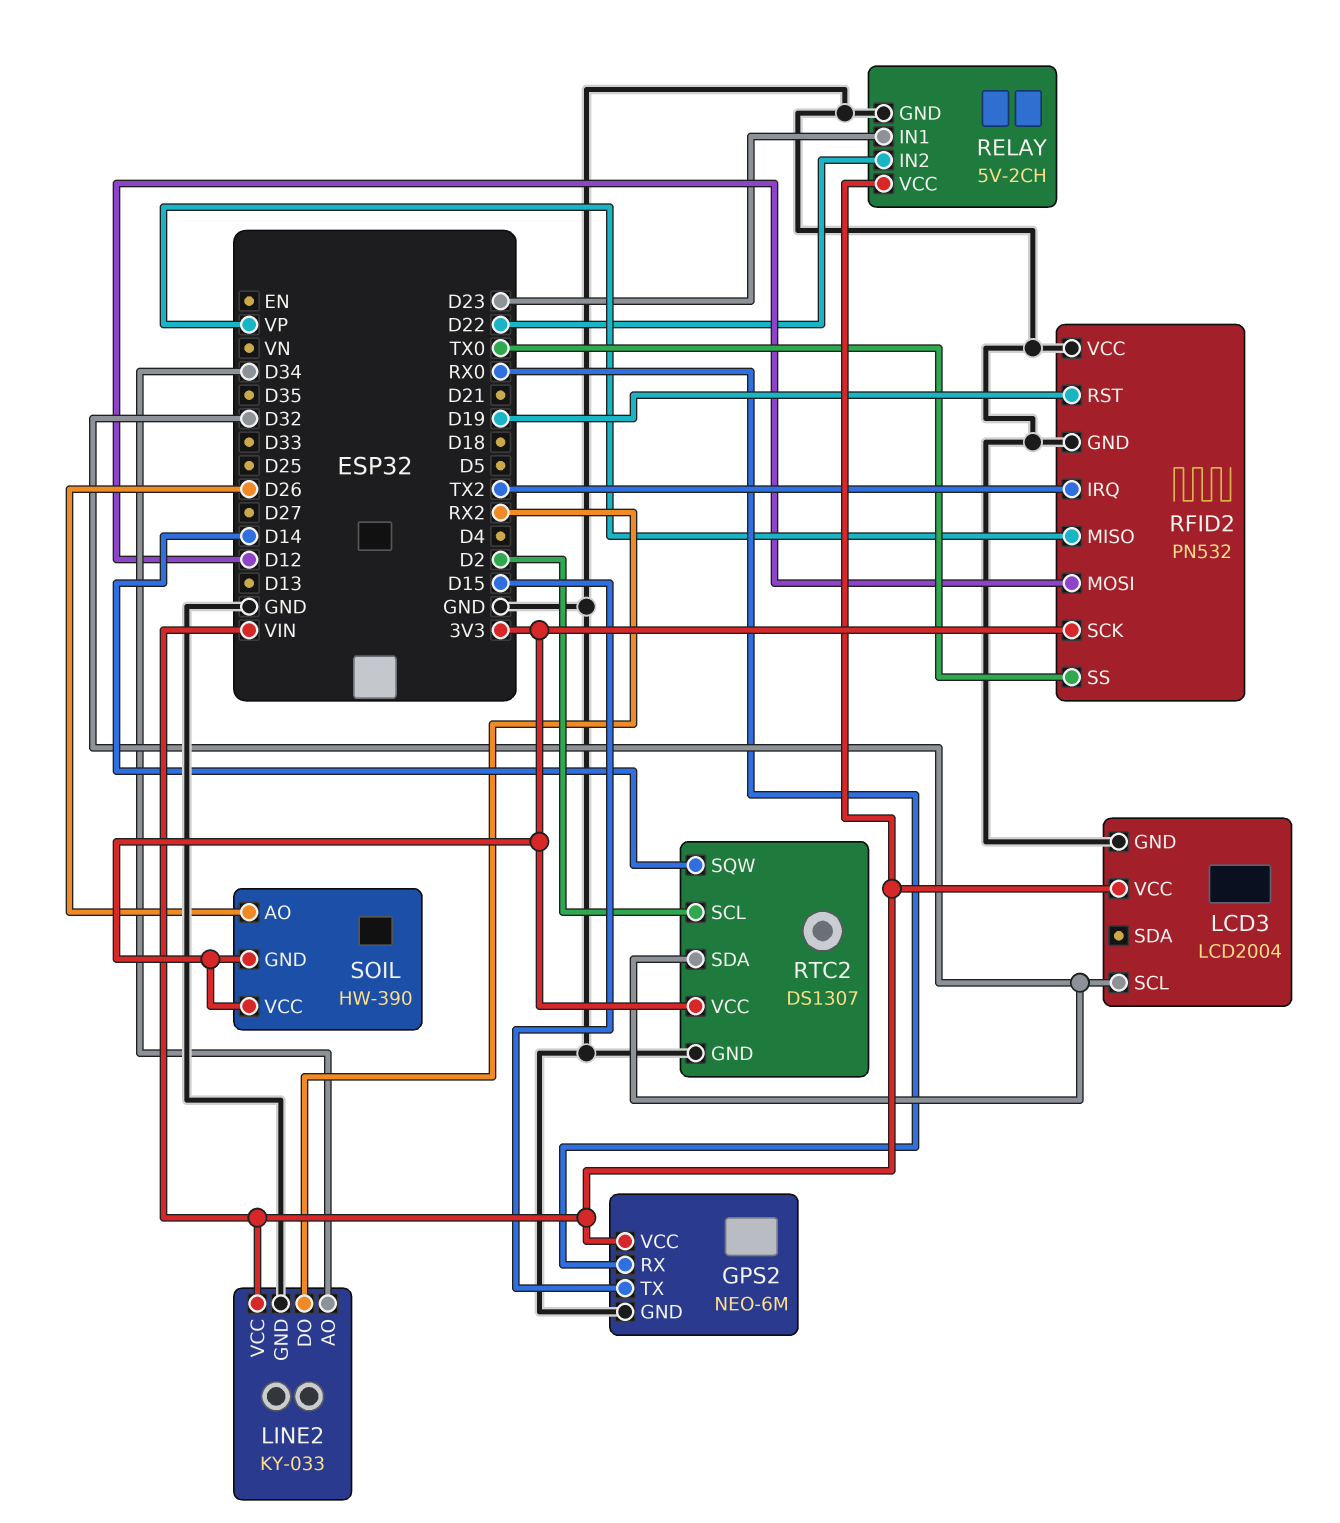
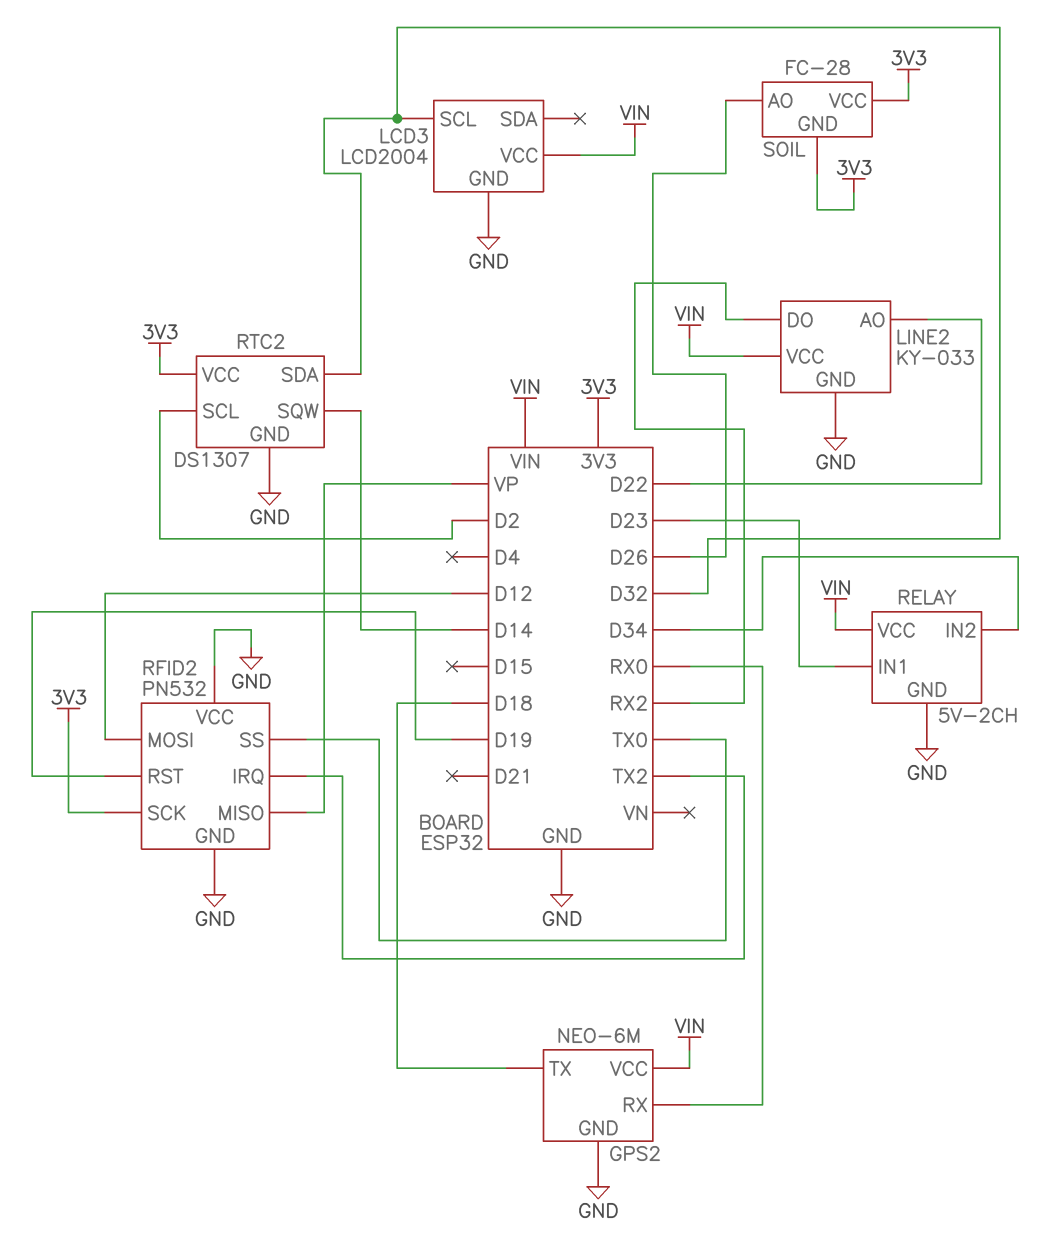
GPS2 pin TX: D15 -> D18
LINE2 pin AO: D34 -> D22
RELAY pin IN2: D22 -> D34
SOIL: HW-390 -> FC-28

